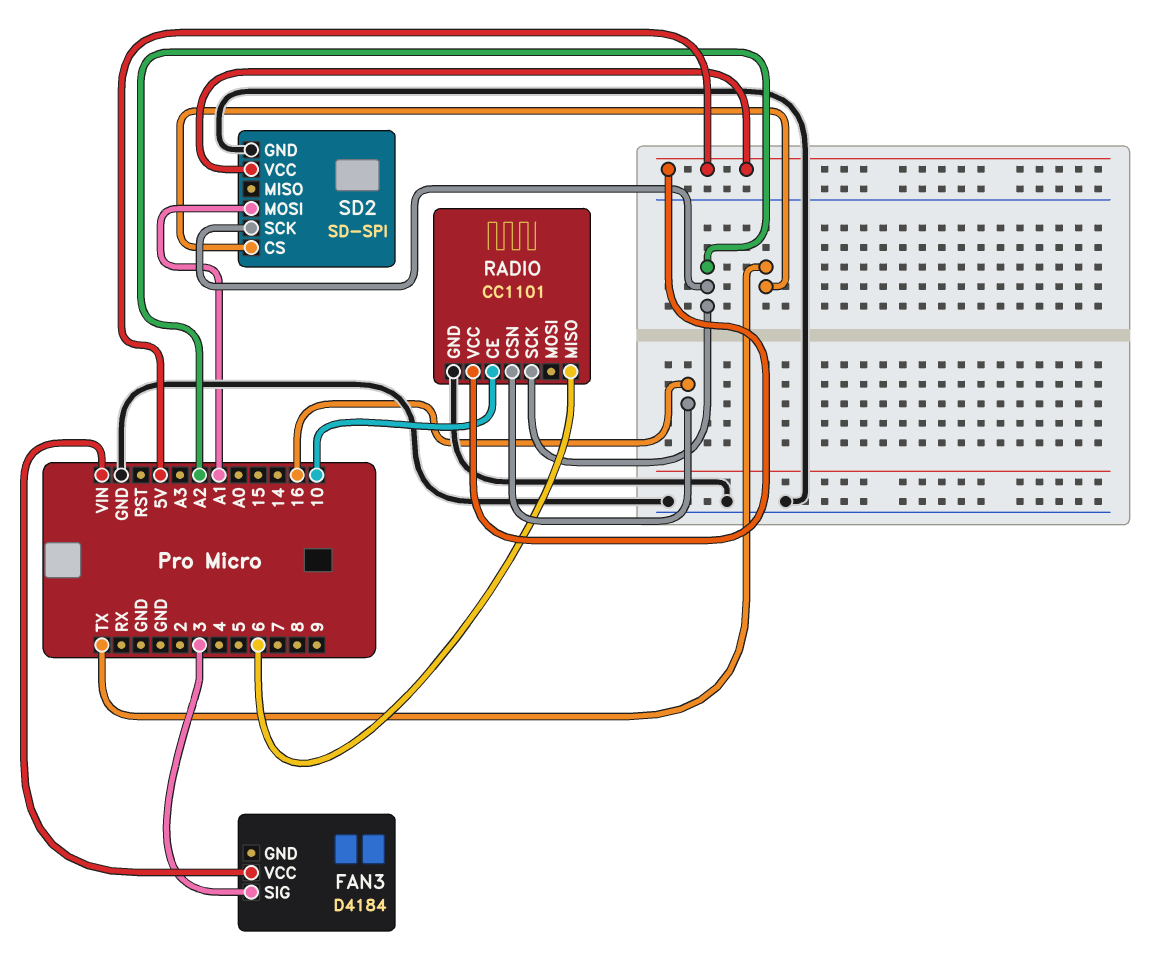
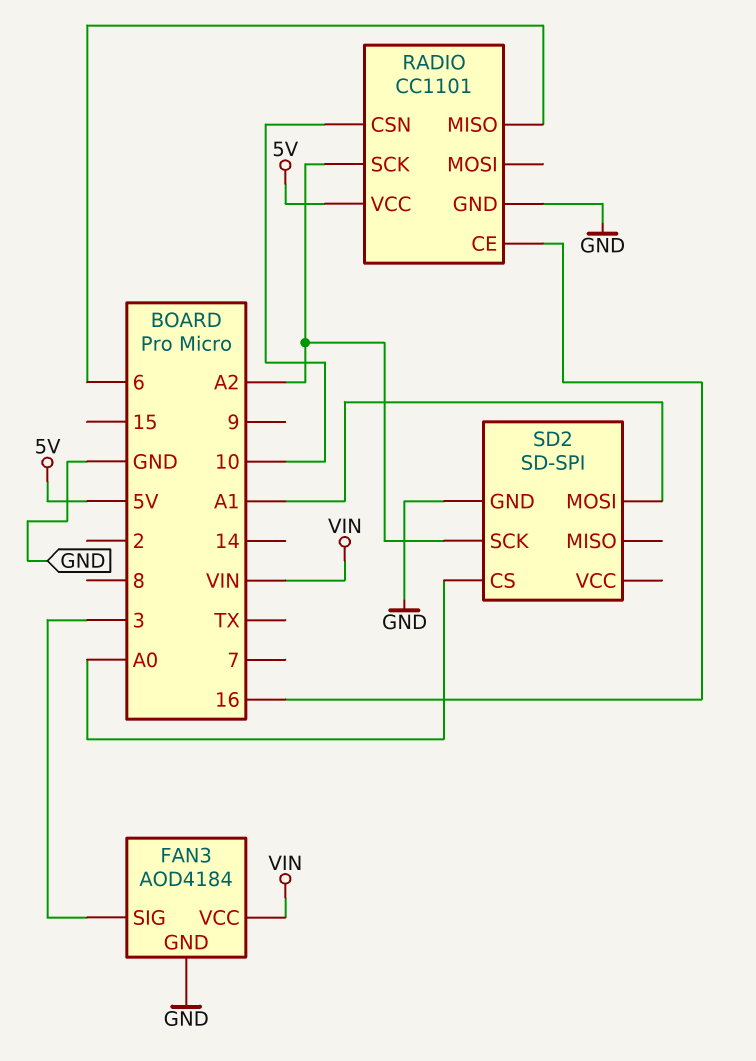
FAN3: D4184 -> AOD4184
FAN3 pin GND: none -> GND
RADIO pin CE: 10 -> 16
RADIO pin CSN: 16 -> 10
SD2 pin CS: TX -> A0
SD2 pin VCC: 5V -> none

